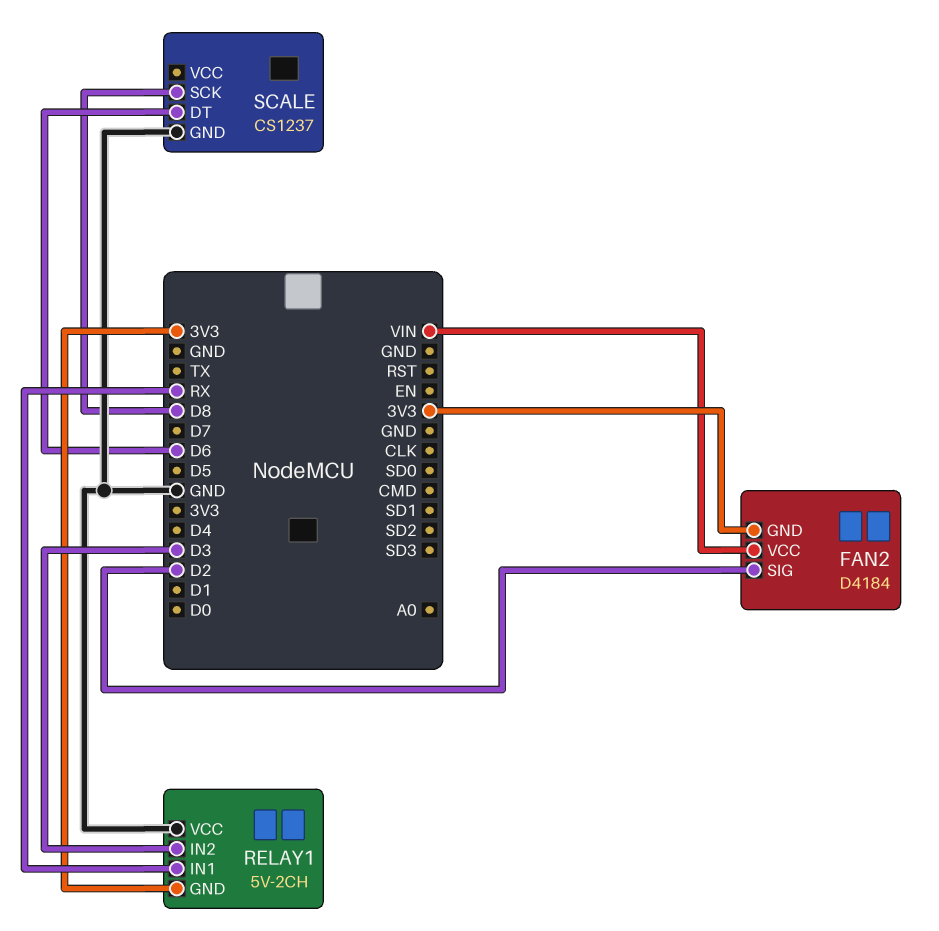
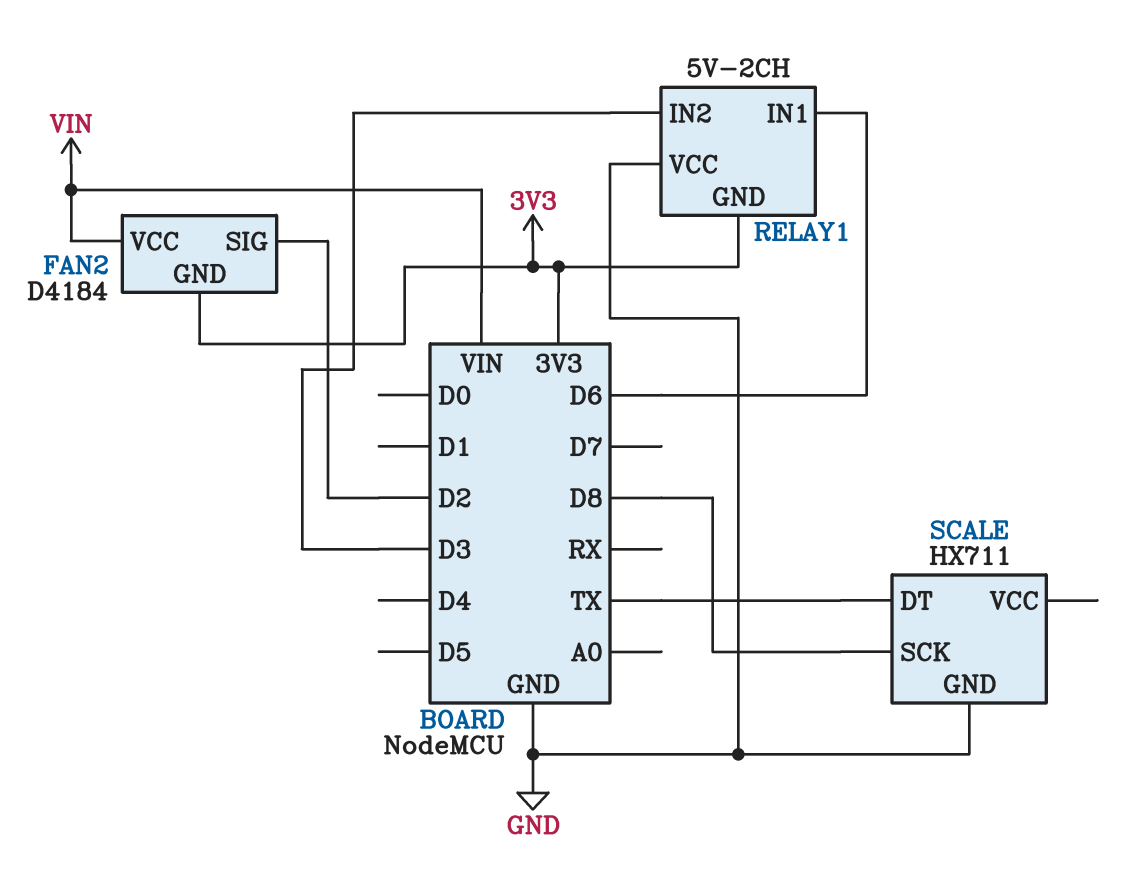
RELAY1 pin IN1: RX -> D6
SCALE: CS1237 -> HX711
SCALE pin DT: D6 -> TX

